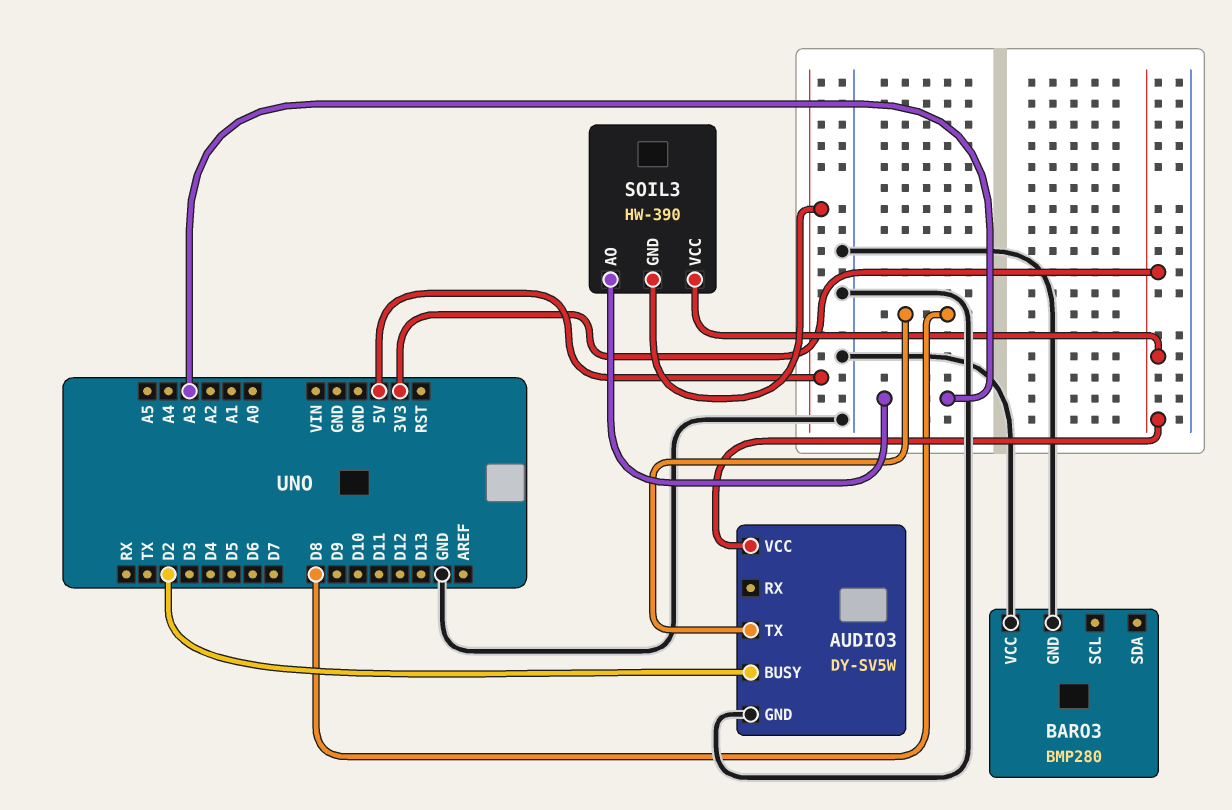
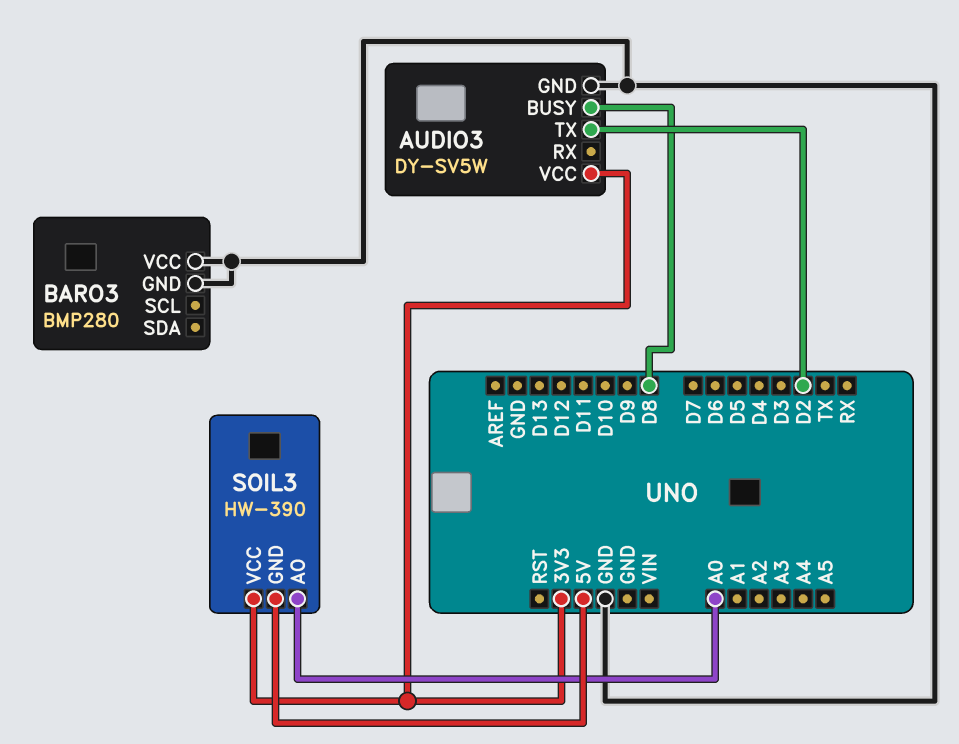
AUDIO3 pin BUSY: D2 -> D8
AUDIO3 pin TX: D8 -> D2
SOIL3 pin AO: A3 -> A0

